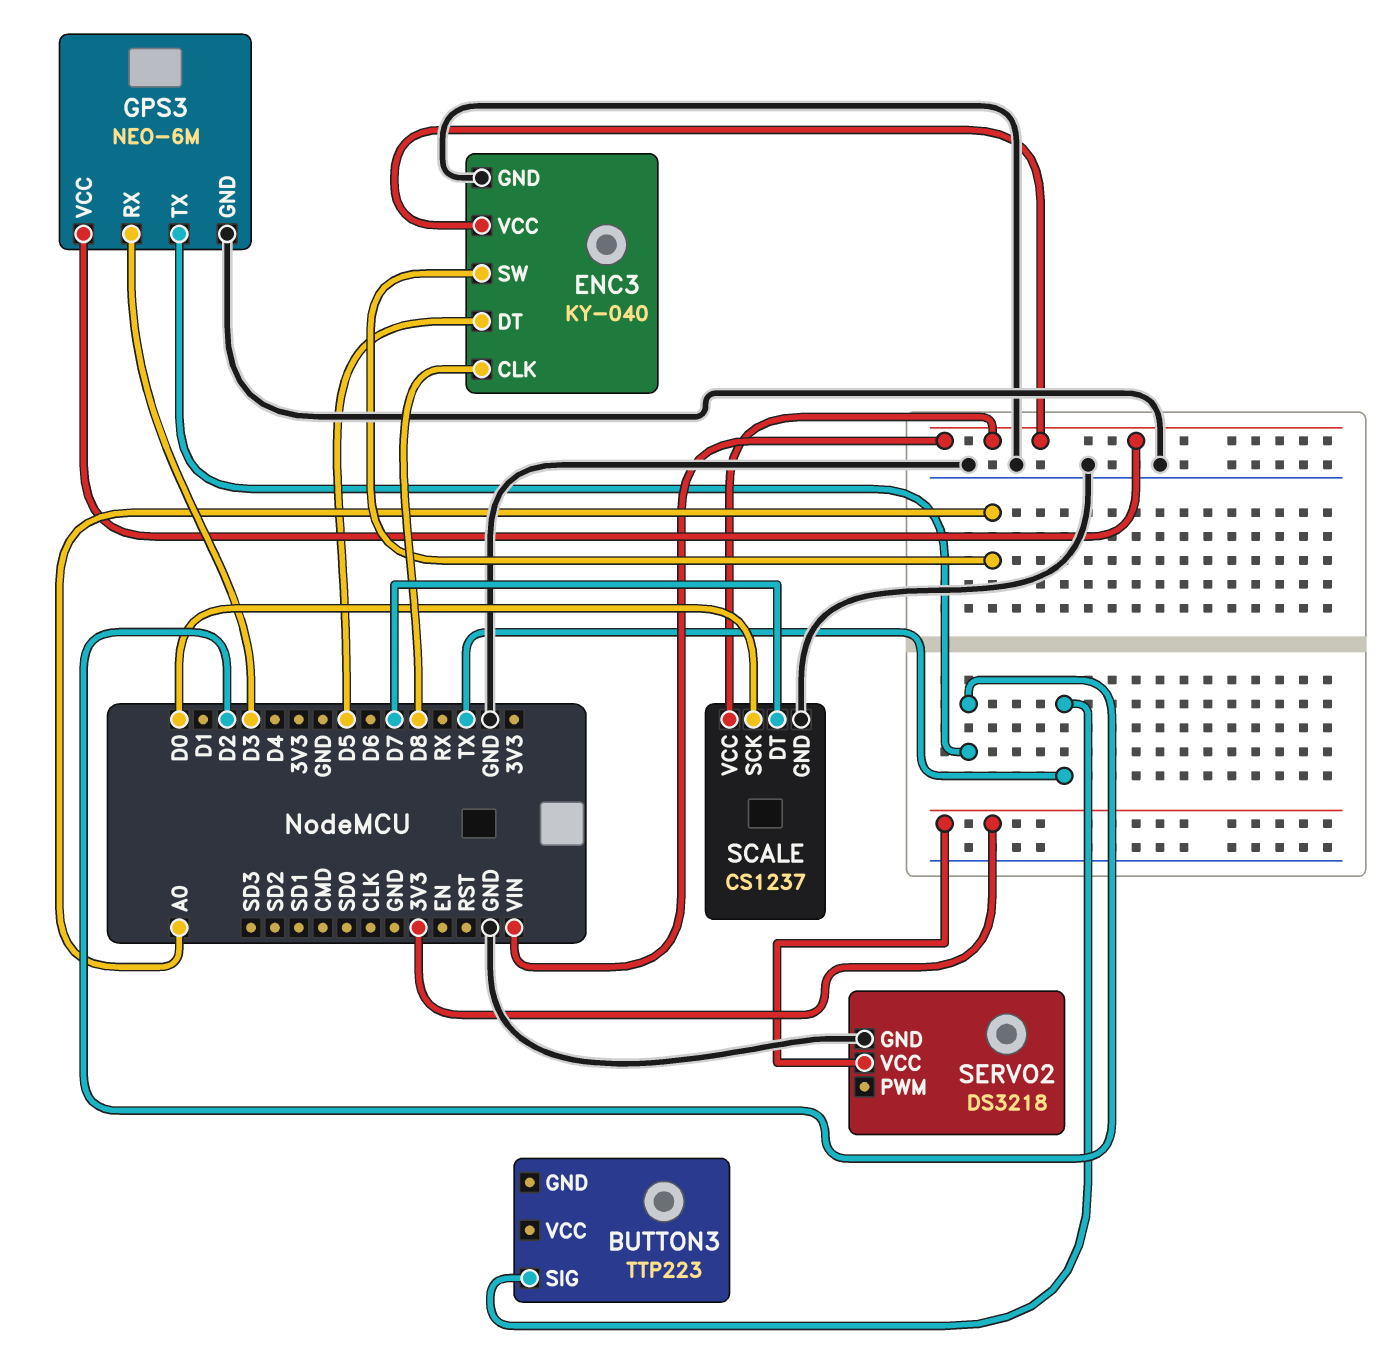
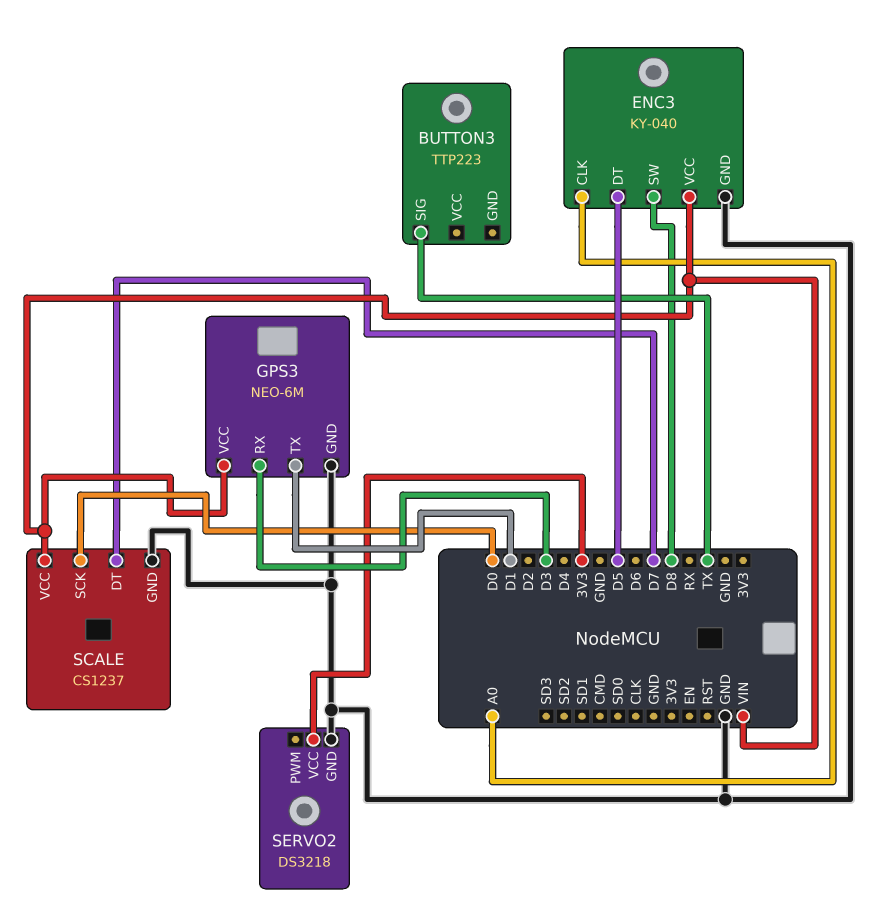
ENC3 pin CLK: D8 -> A0
ENC3 pin SW: A0 -> D8
GPS3 pin TX: D2 -> D1

